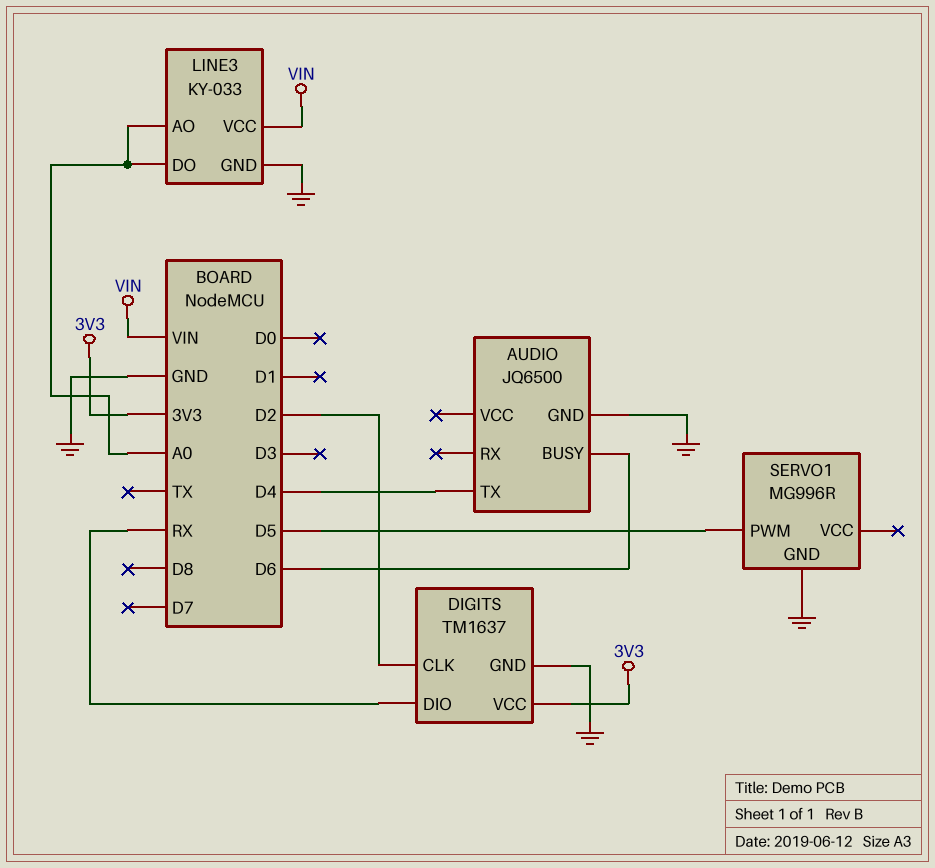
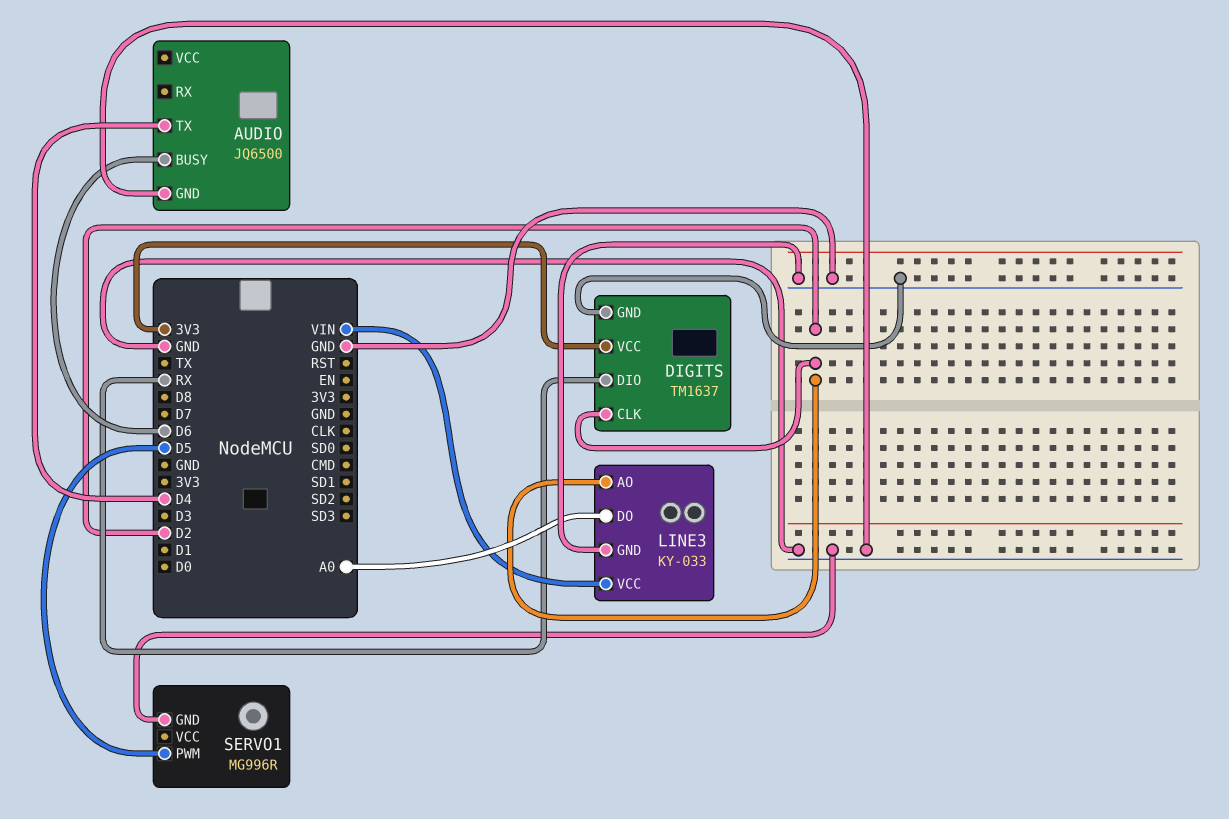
LINE3 pin AO: A0 -> D2

